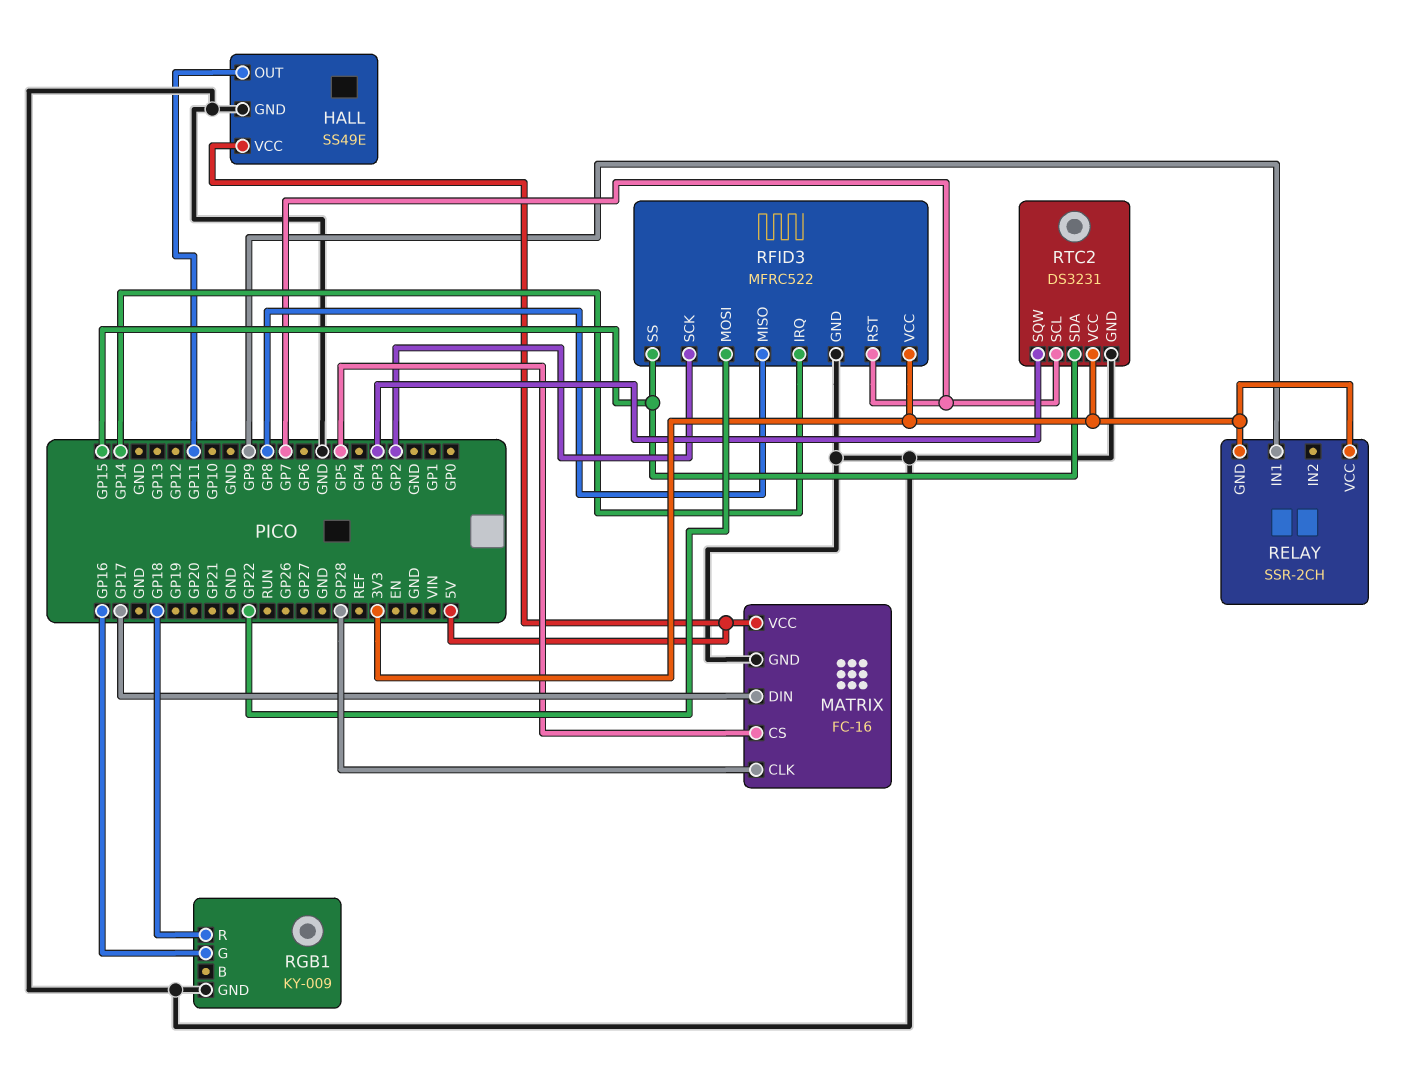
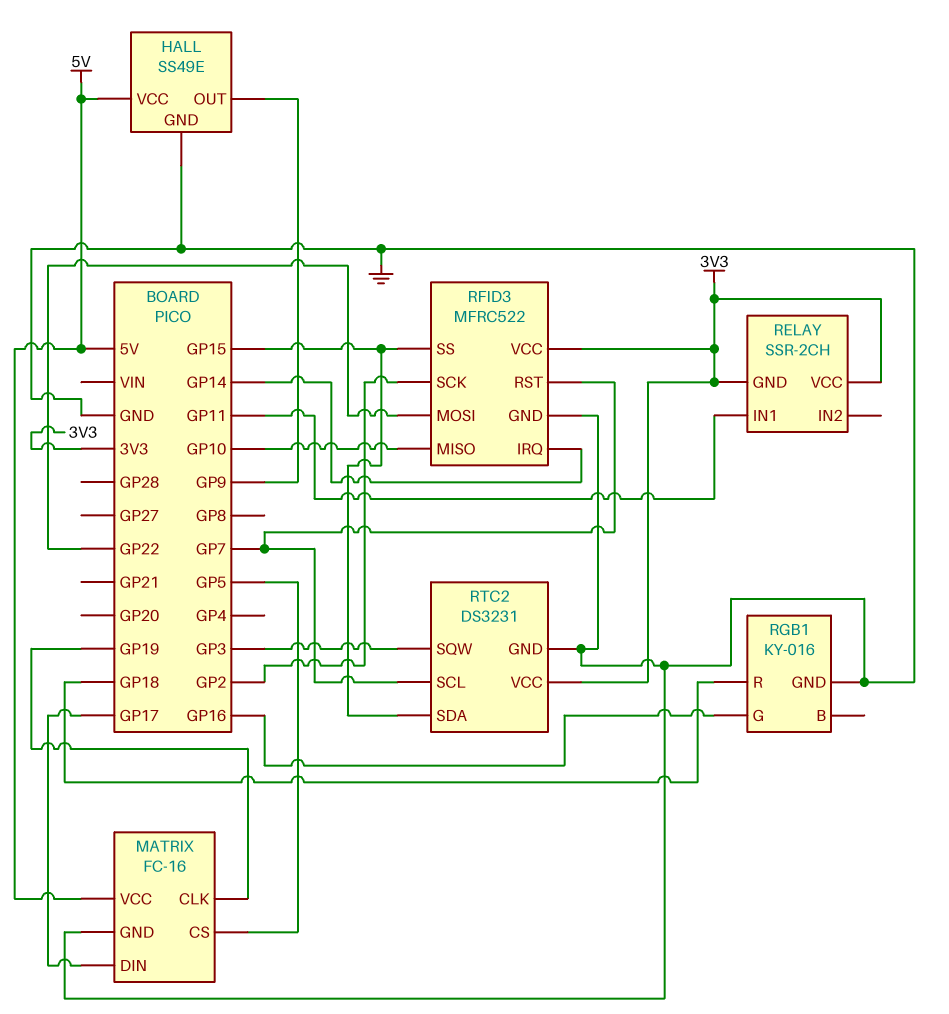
HALL pin OUT: GP11 -> GP9
MATRIX pin CLK: GP28 -> GP19
RELAY pin IN1: GP9 -> GP11
RFID3 pin MISO: GP8 -> GP10
RGB1: KY-009 -> KY-016

